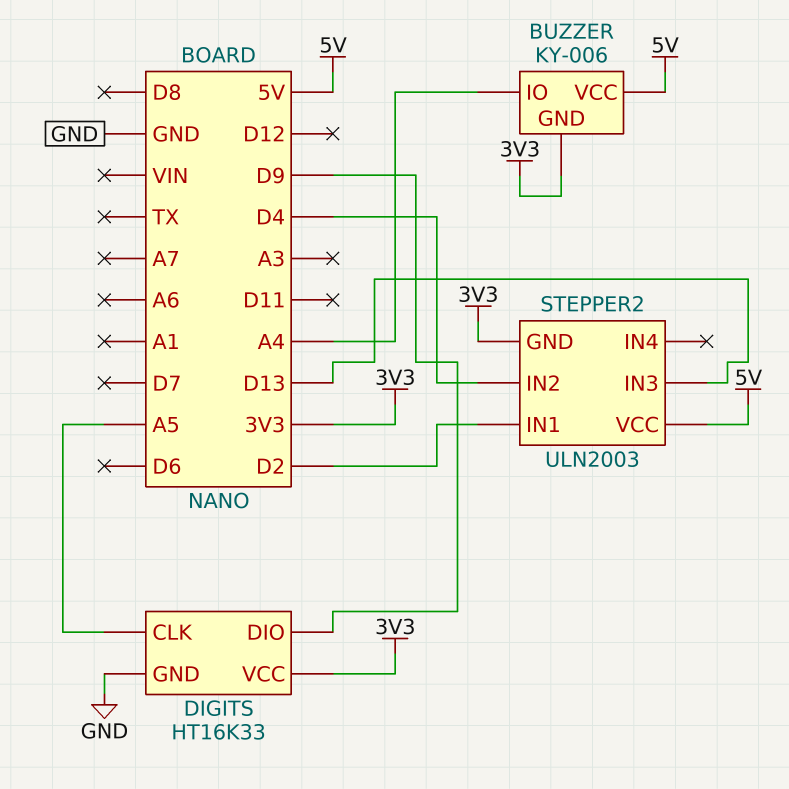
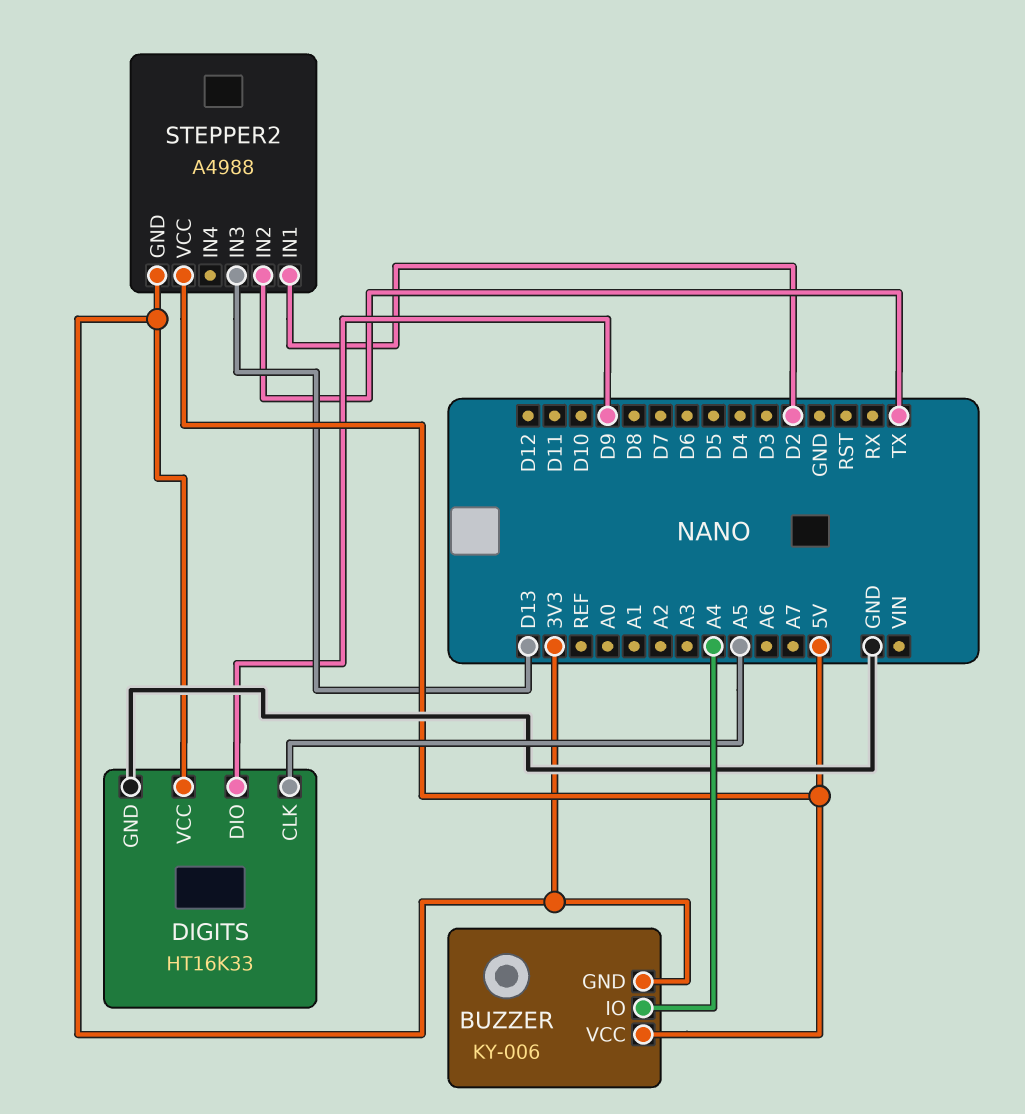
STEPPER2: ULN2003 -> A4988
STEPPER2 pin IN2: D4 -> TX

